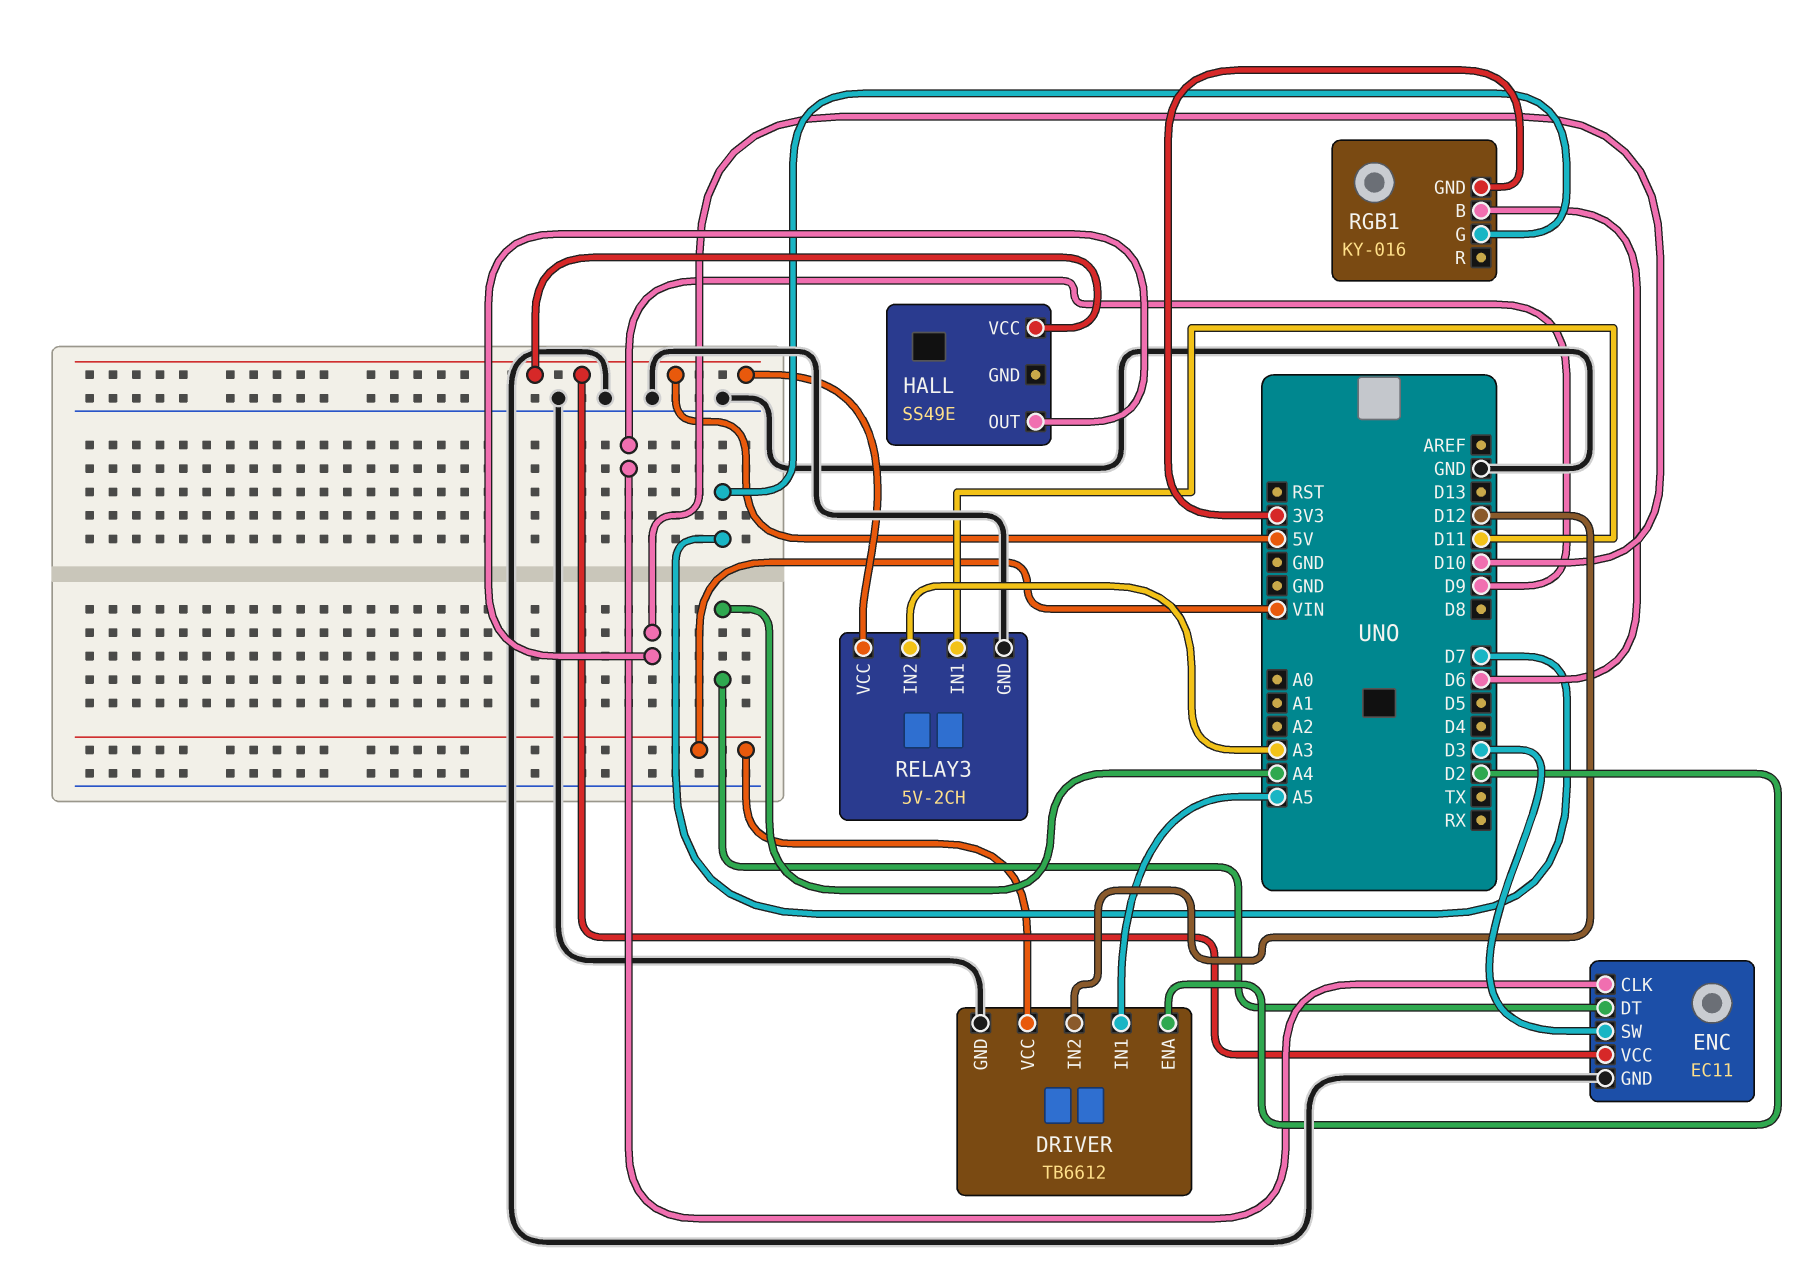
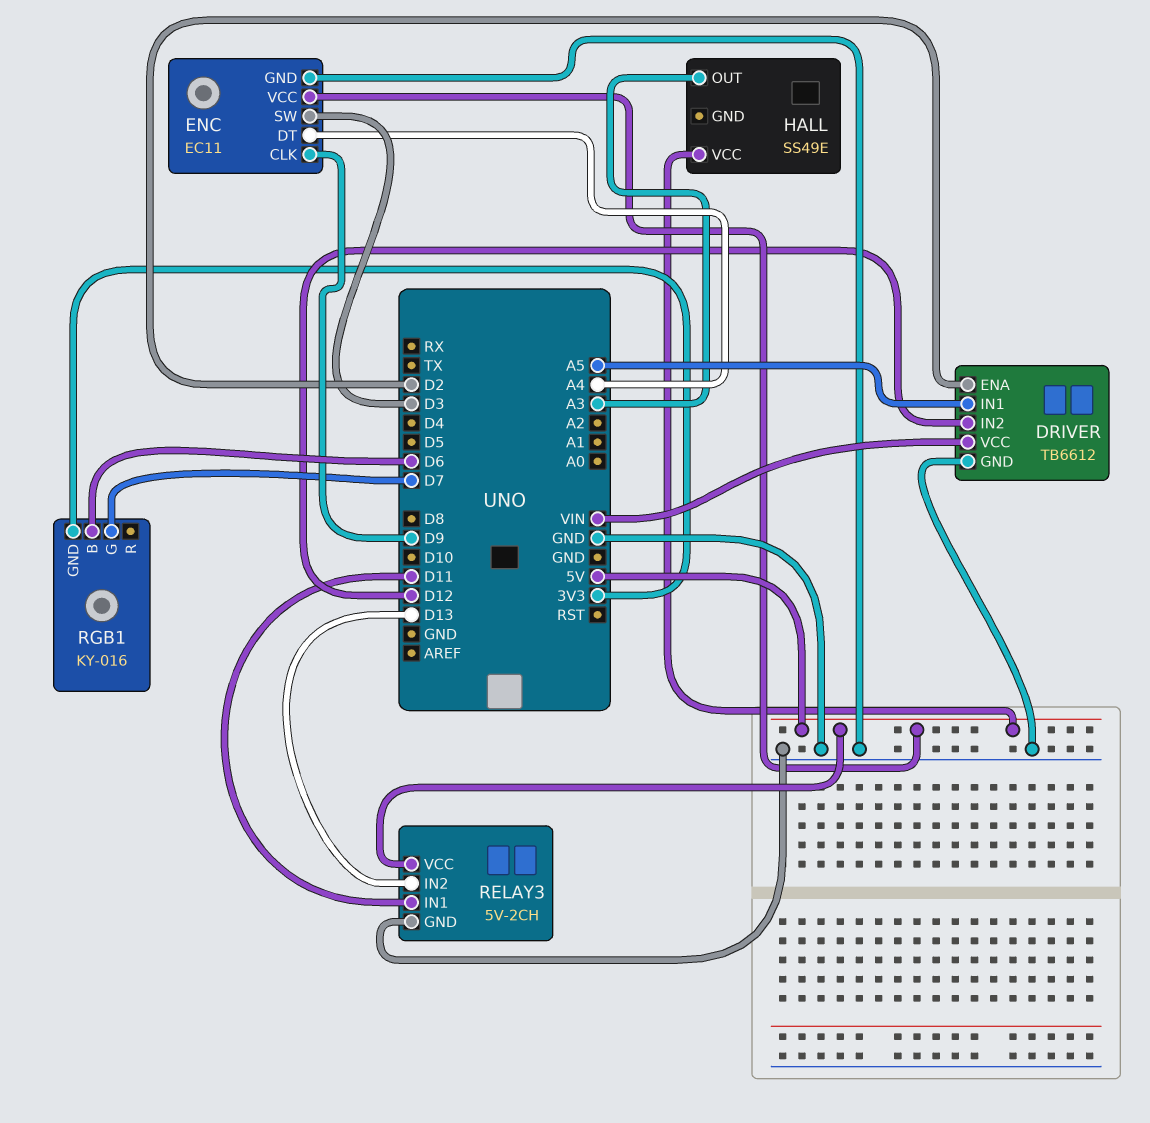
HALL pin OUT: D10 -> A3
RELAY3 pin IN2: A3 -> D13

